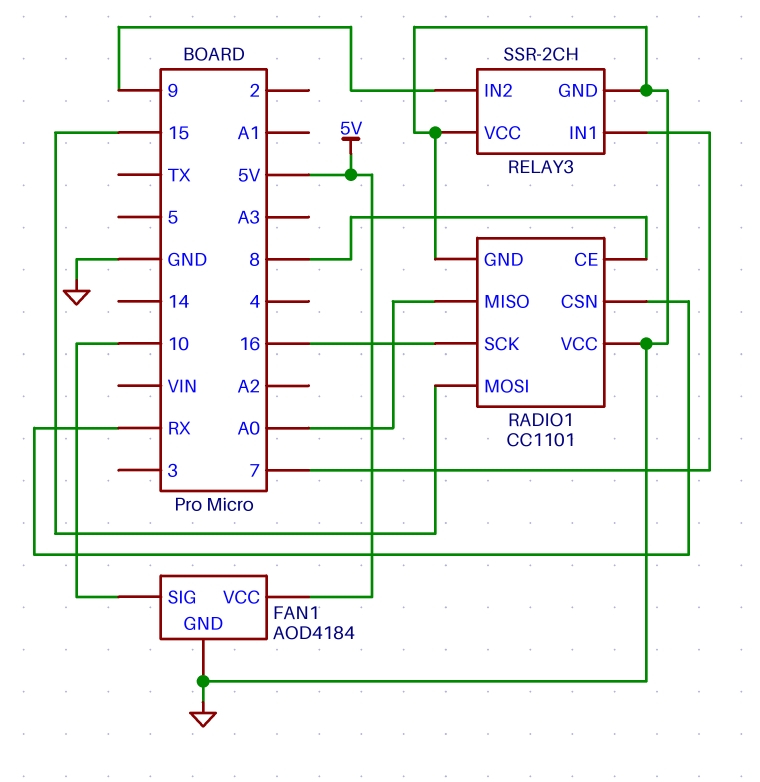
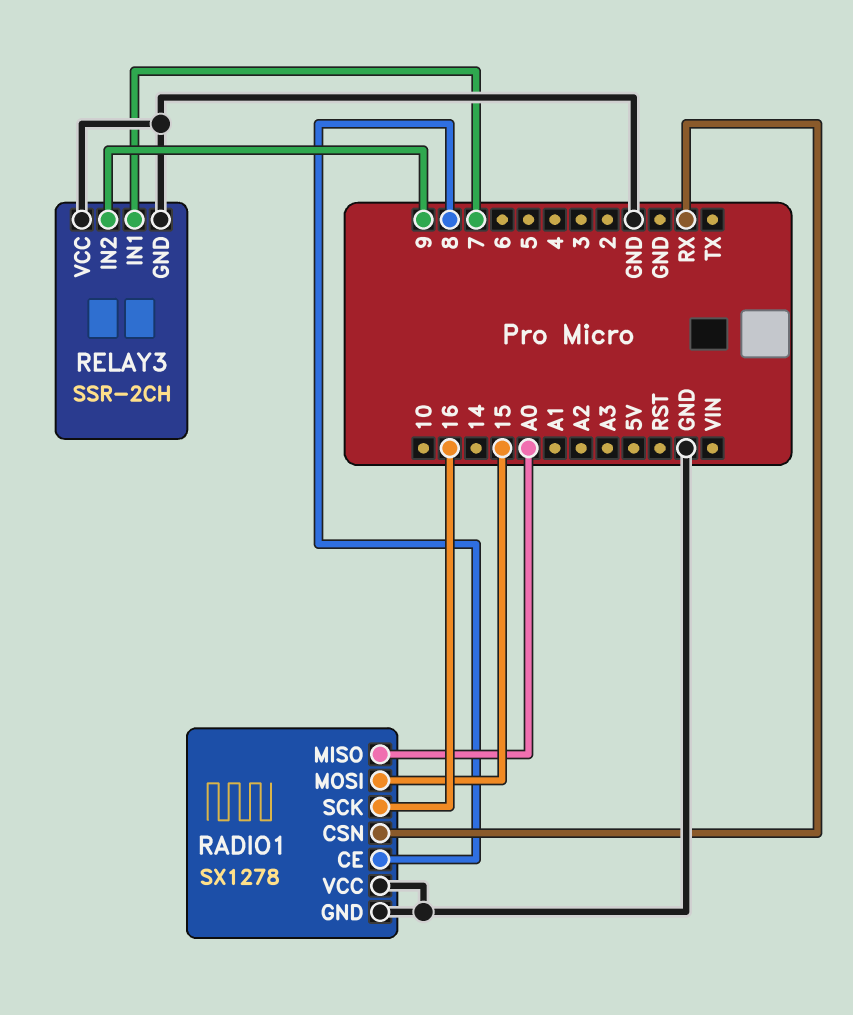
FAN1: AOD4184 -> none
FAN1 pin GND: GND -> none
FAN1 pin SIG: 10 -> none
FAN1 pin VCC: 5V -> none
RADIO1: CC1101 -> SX1278

